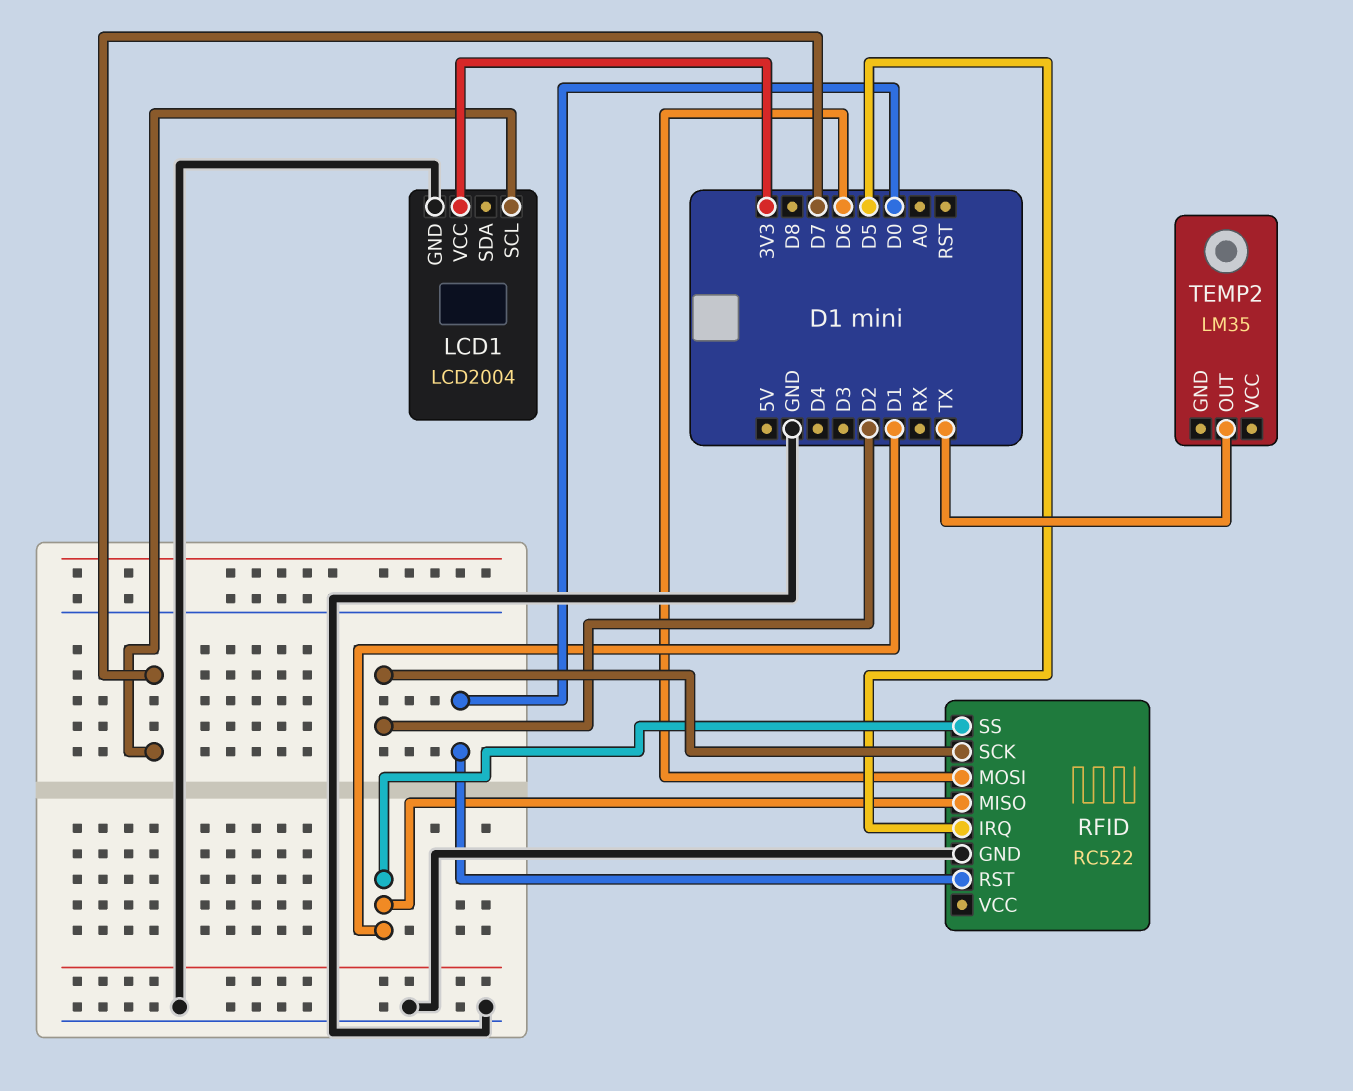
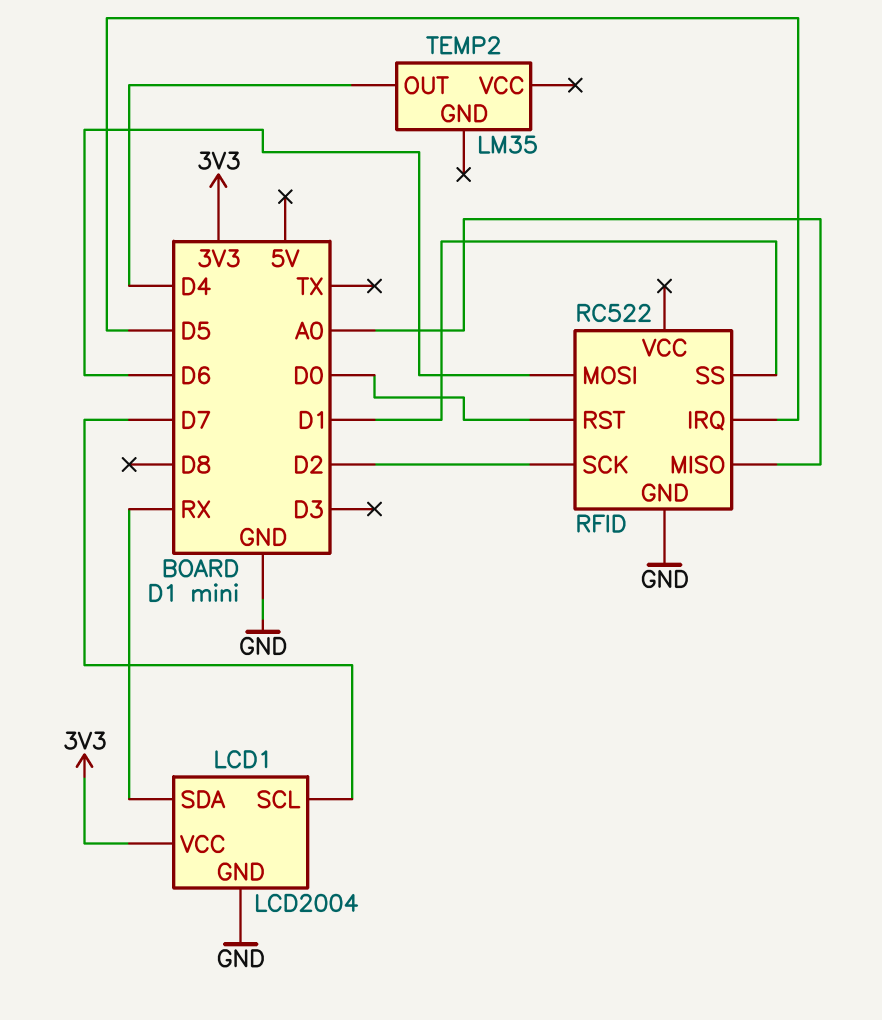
LCD1 pin SDA: none -> RX
RFID pin MISO: D1 -> A0
TEMP2 pin OUT: TX -> D4

